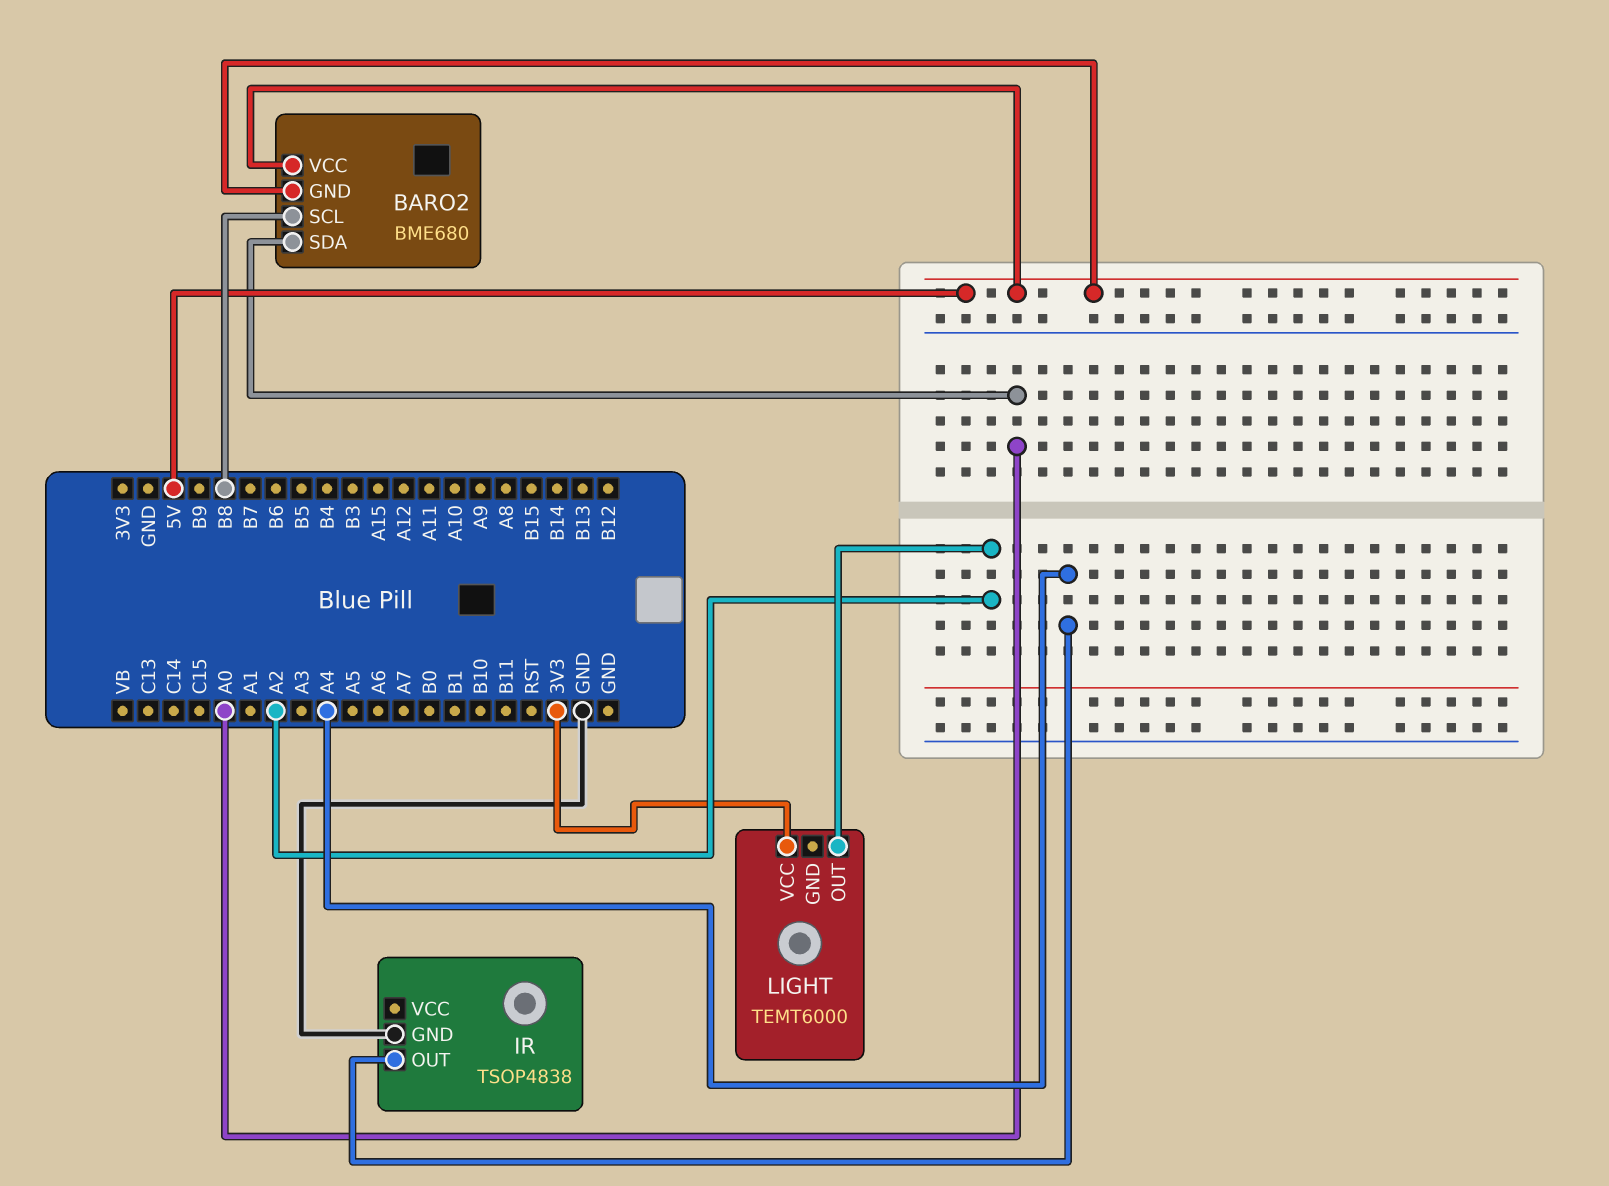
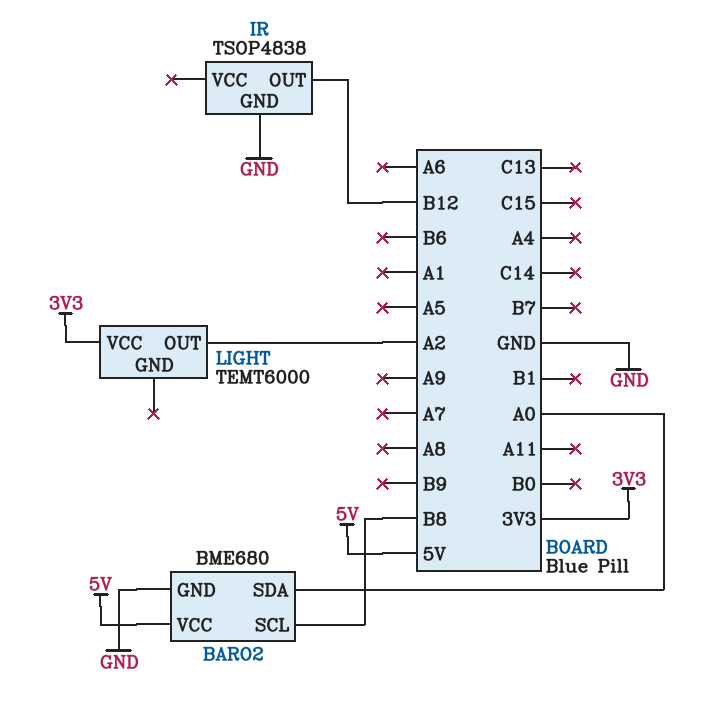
BARO2 pin GND: 5V -> GND
IR pin OUT: A4 -> B12

